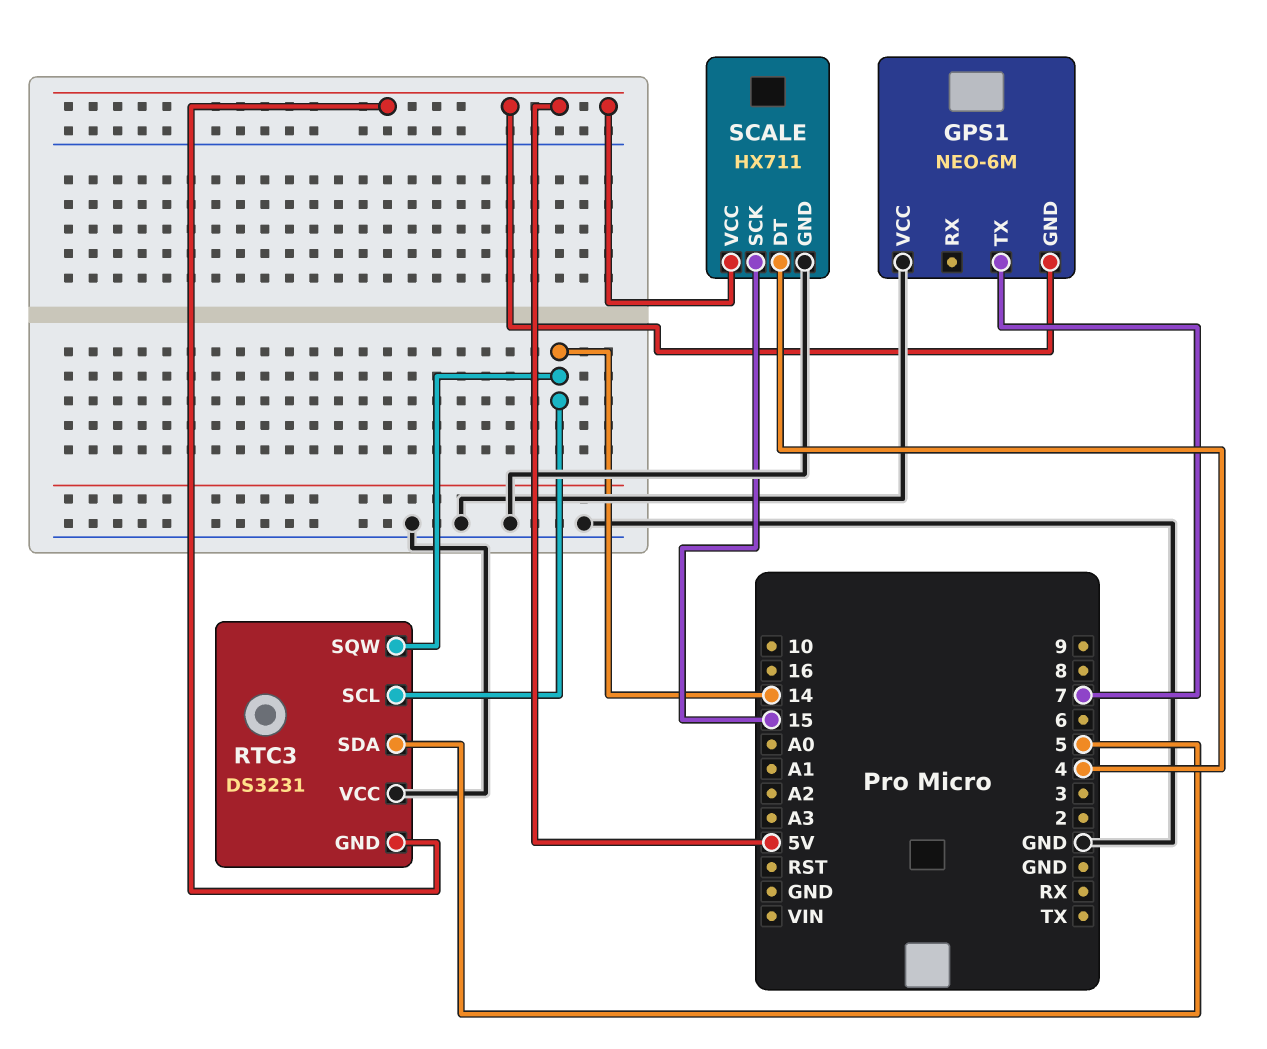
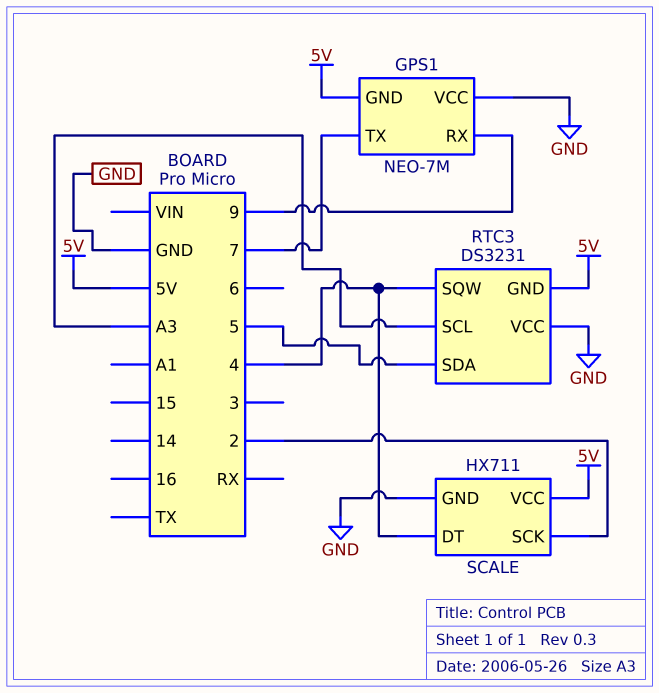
GPS1: NEO-6M -> NEO-7M
GPS1 pin RX: none -> 9
RTC3 pin SCL: 14 -> A3
RTC3 pin SQW: 14 -> 4
SCALE pin SCK: 15 -> 2

